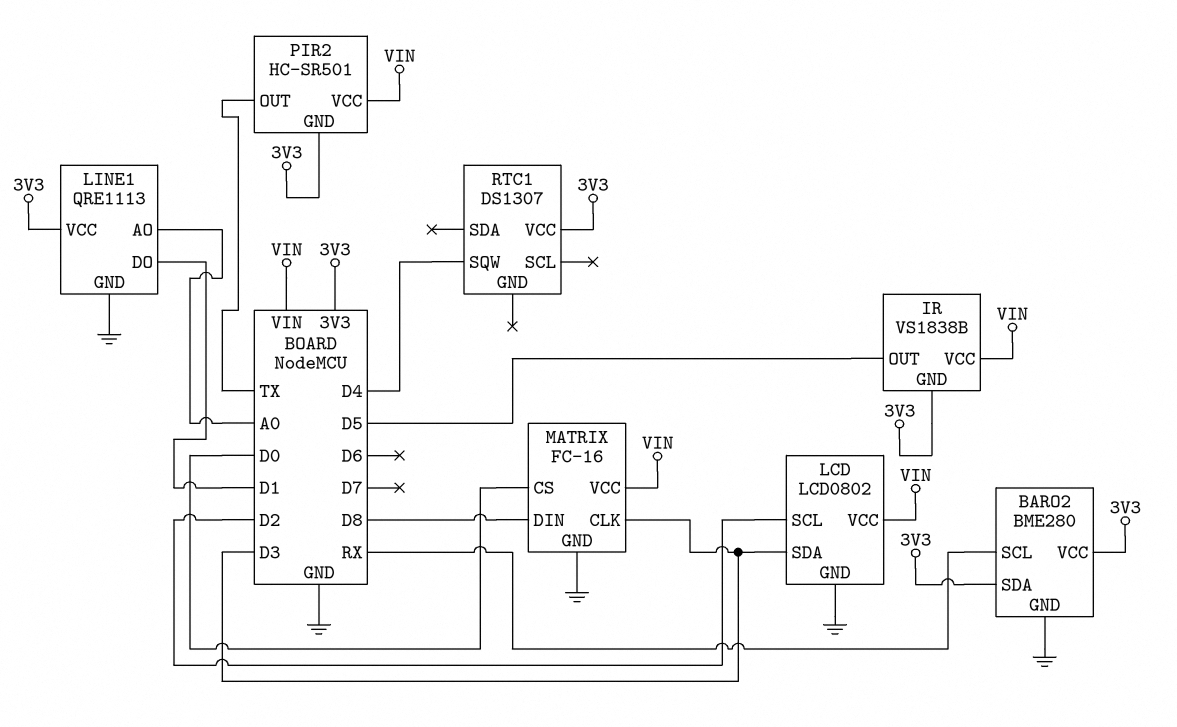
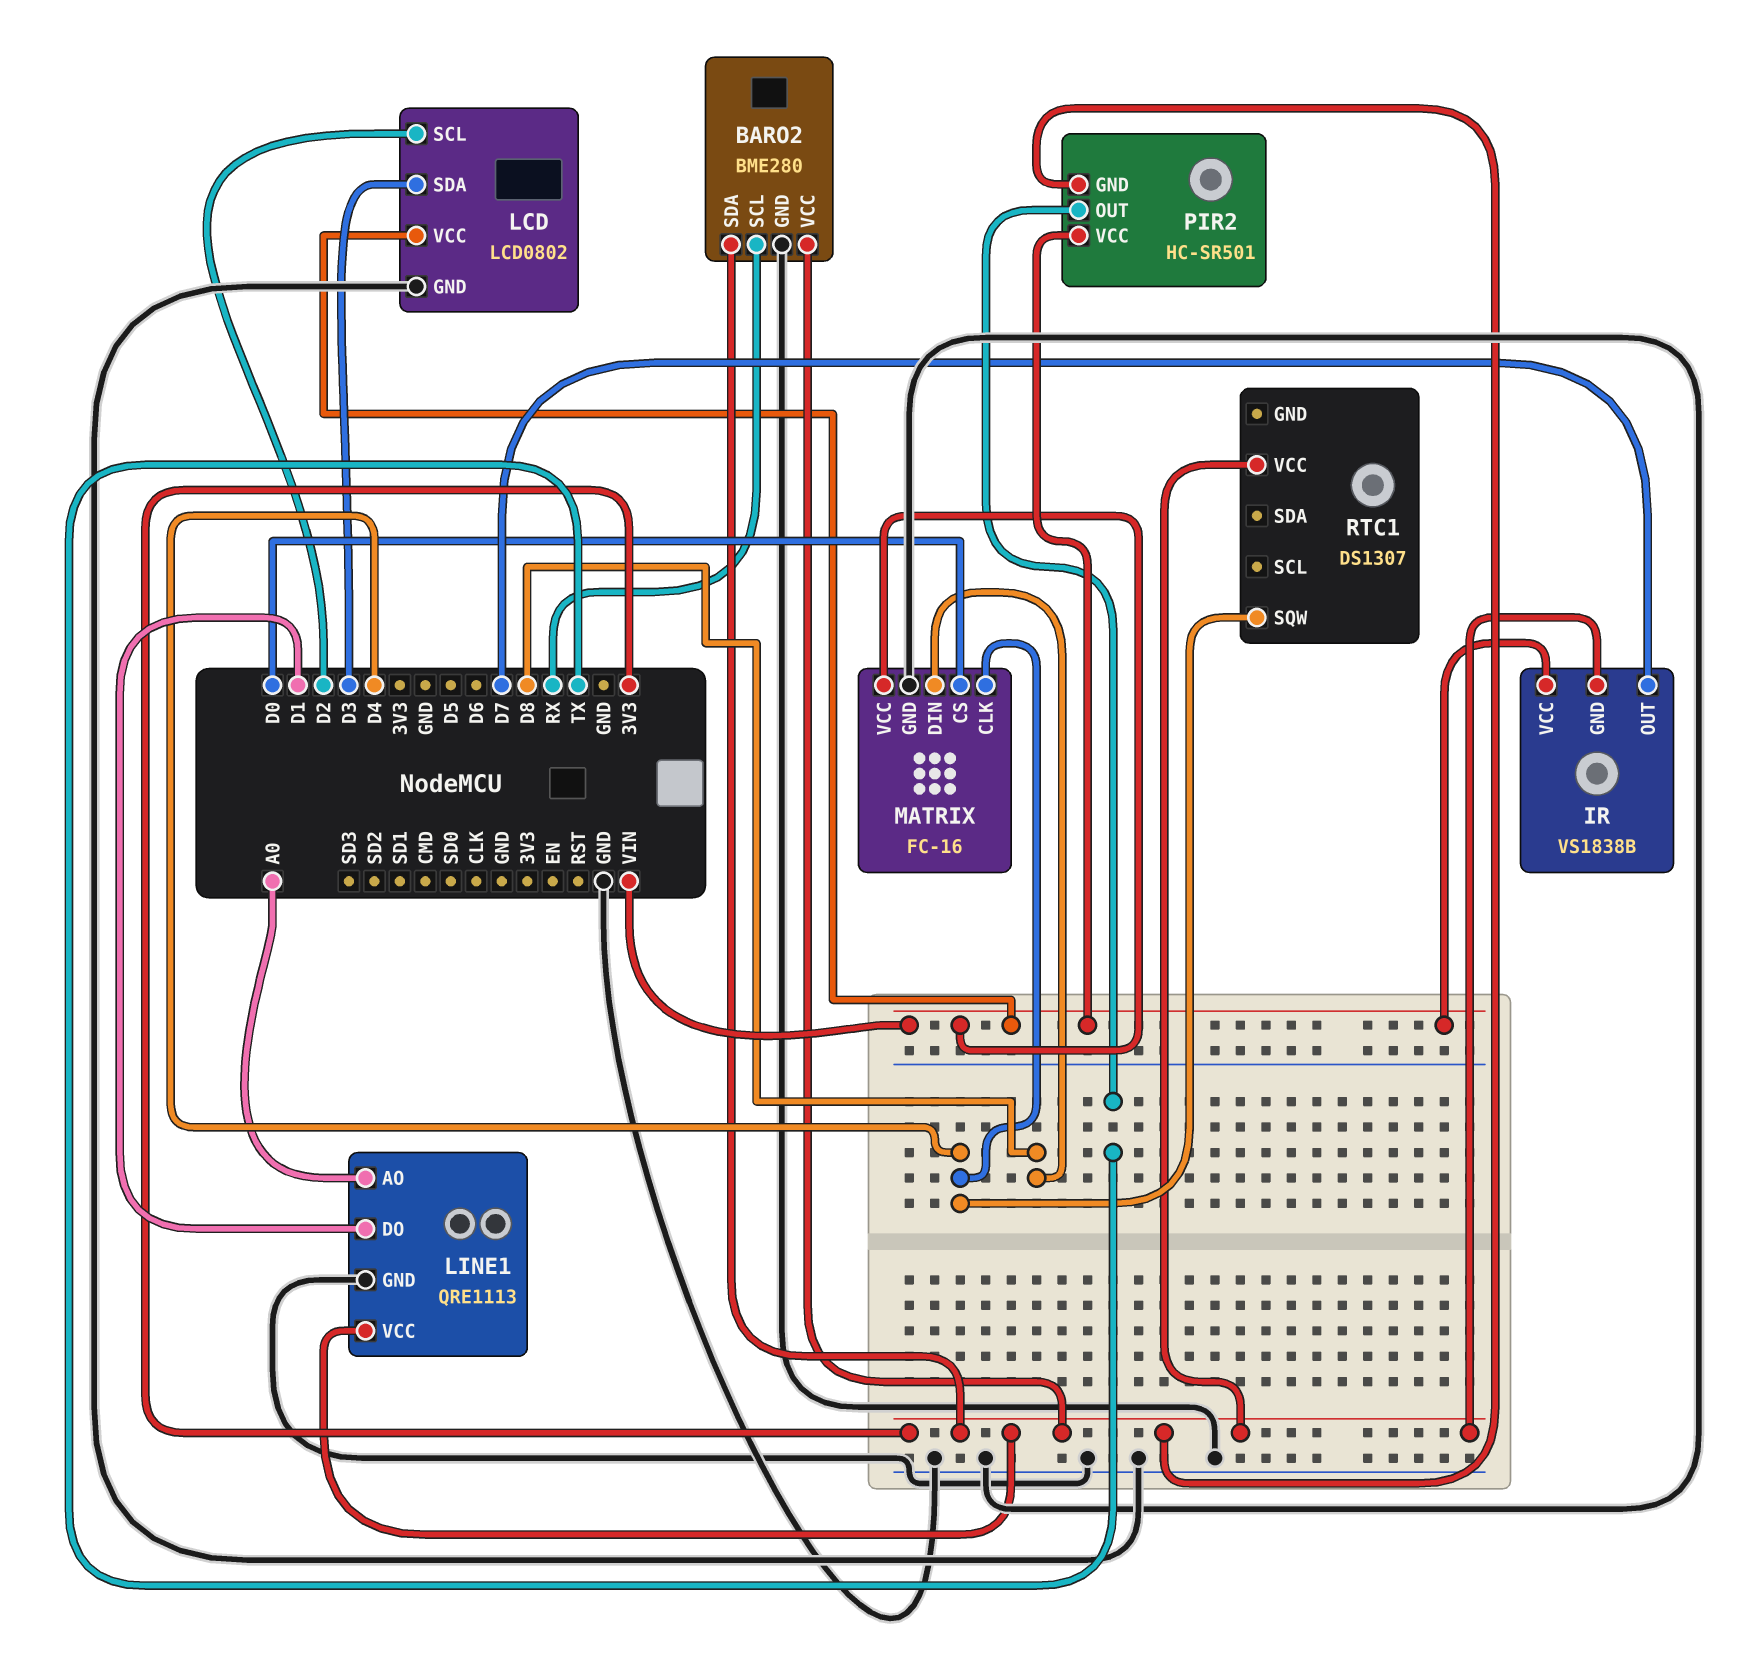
IR pin OUT: D5 -> D7
MATRIX pin CLK: D3 -> D4

